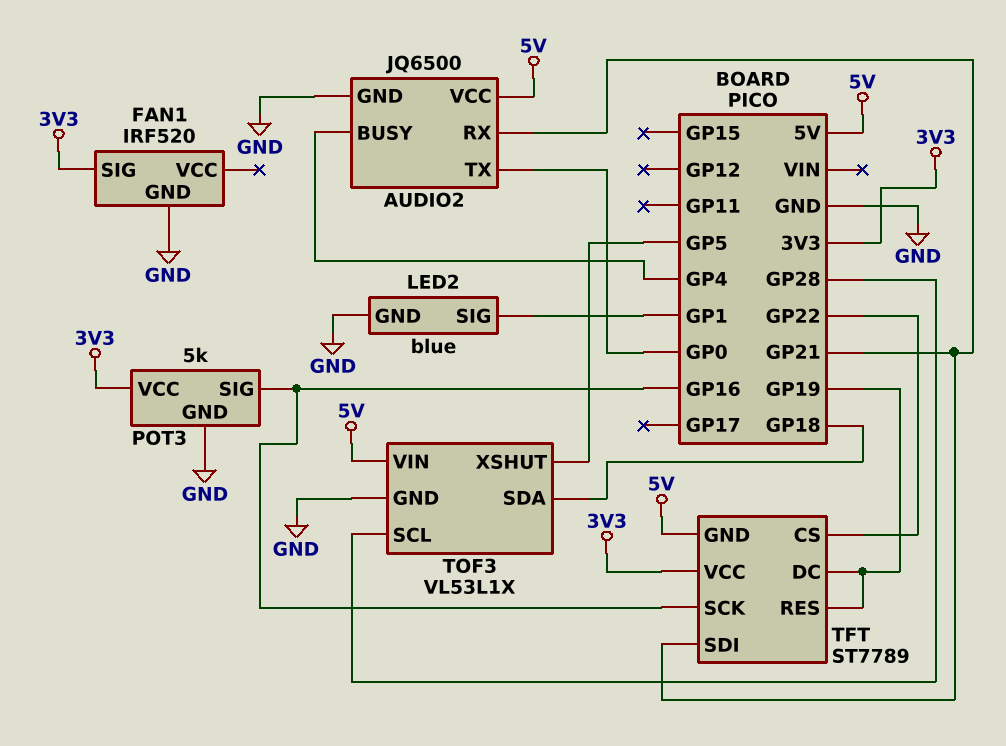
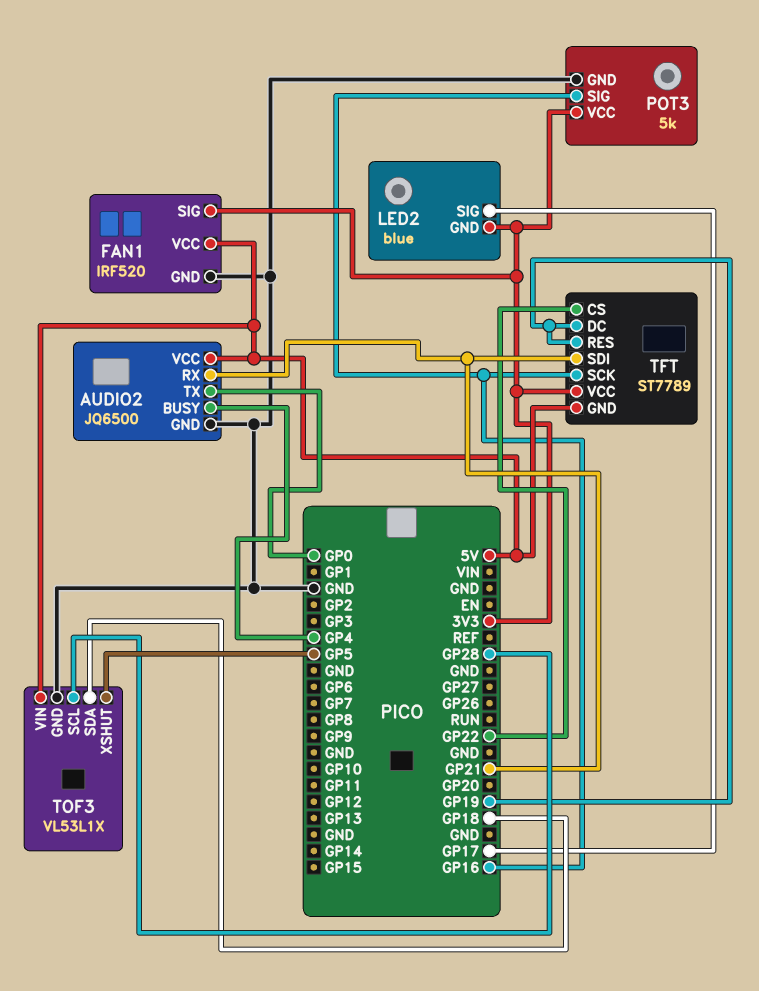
FAN1 pin VCC: none -> 5V
LED2 pin GND: GND -> 3V3
LED2 pin SIG: GP1 -> GP17

